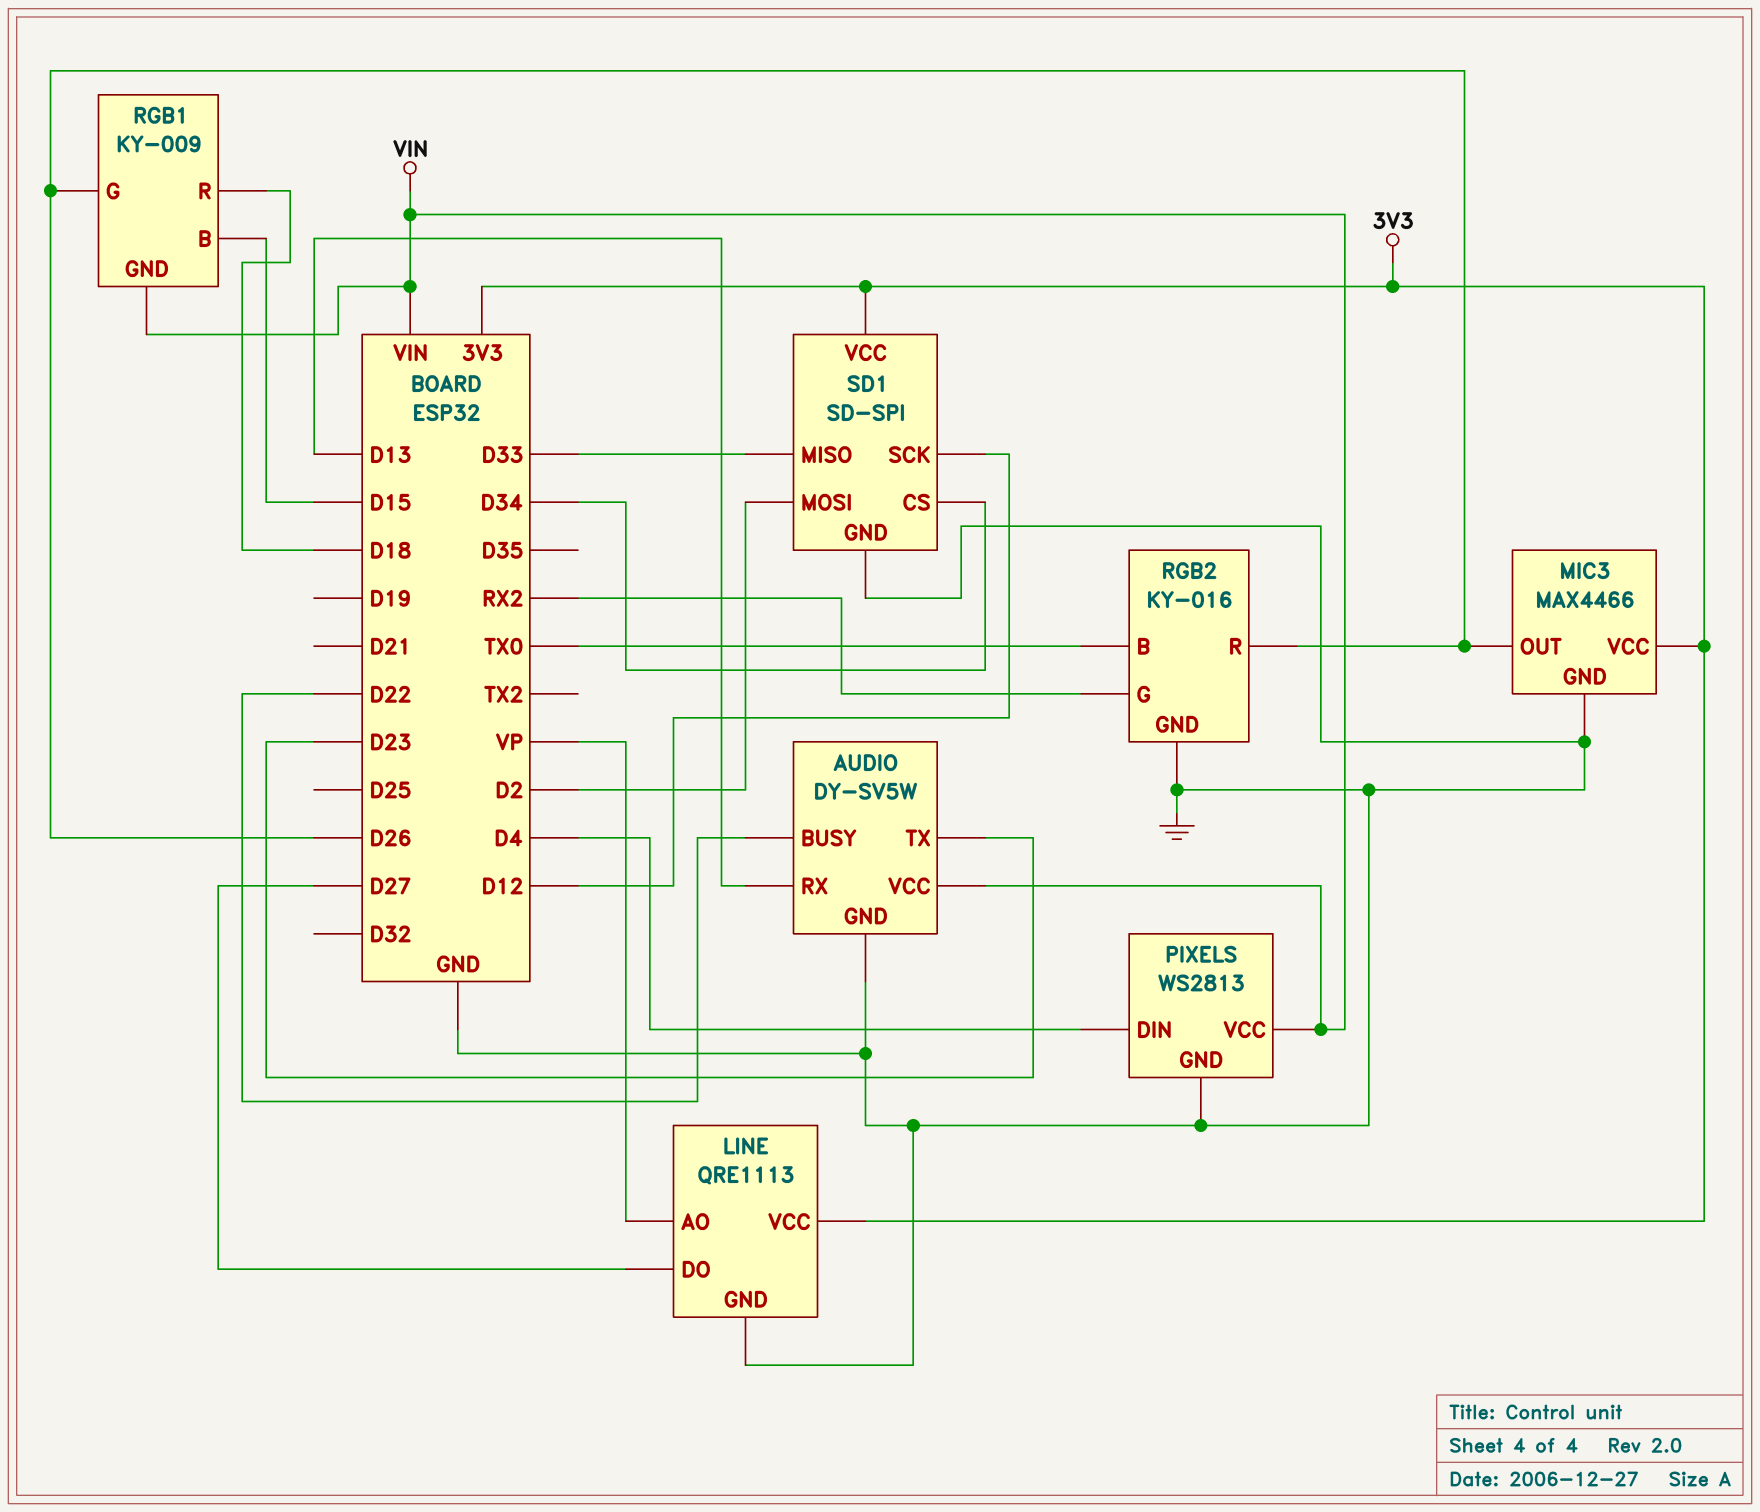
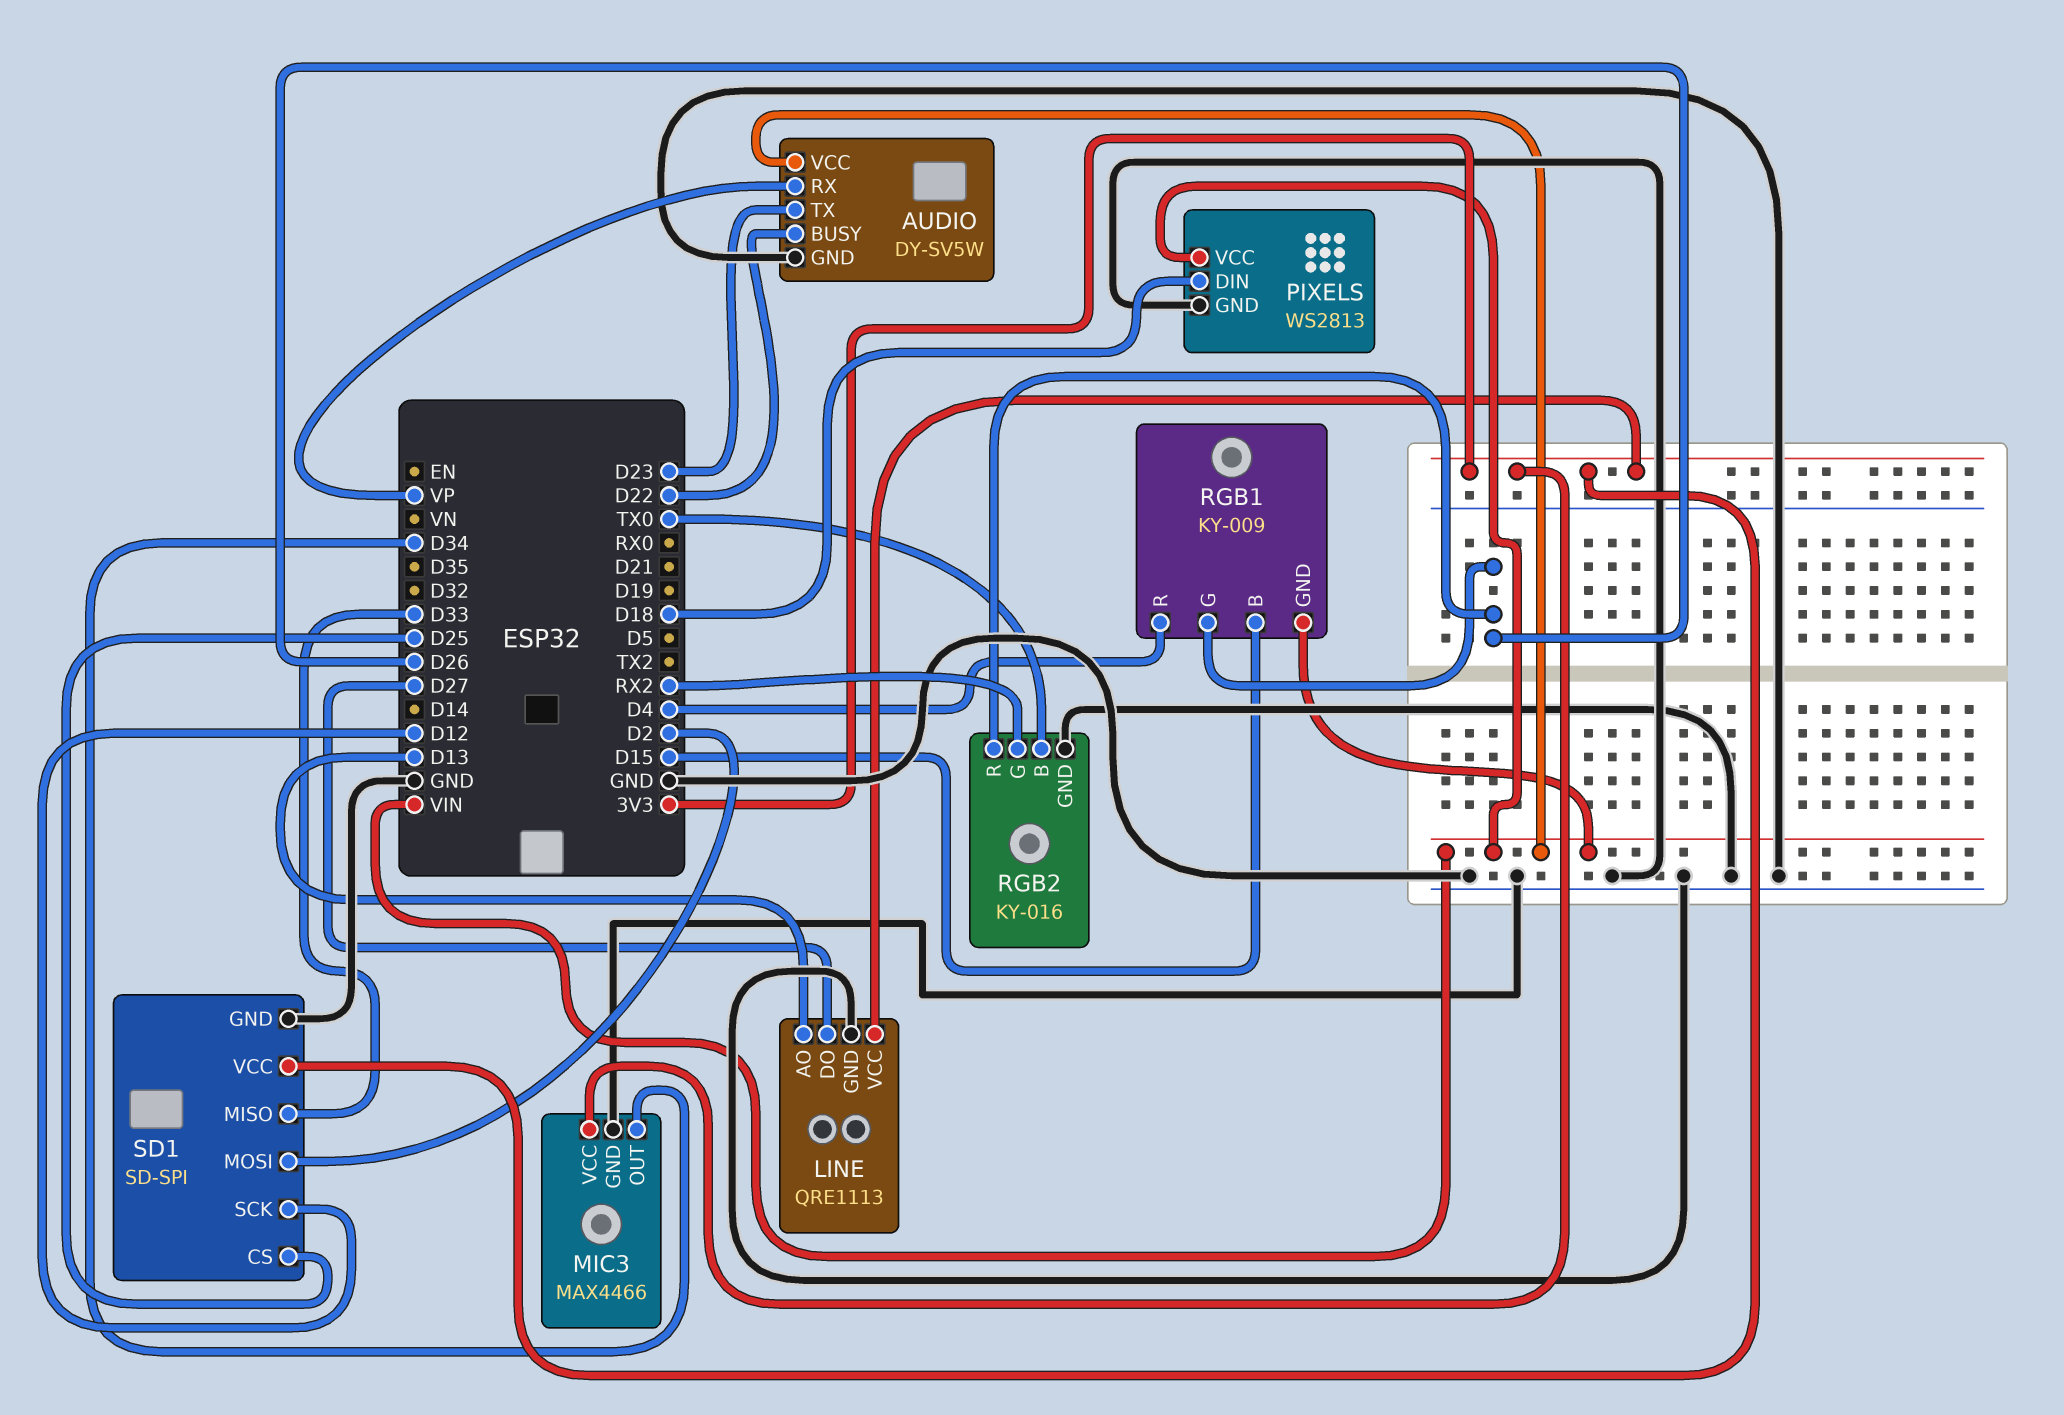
AUDIO pin RX: D13 -> VP
LINE pin AO: VP -> D13
MIC3 pin OUT: D26 -> D34
PIXELS pin DIN: D4 -> D18
RGB1 pin R: D18 -> D4
SD1 pin CS: D34 -> D25

